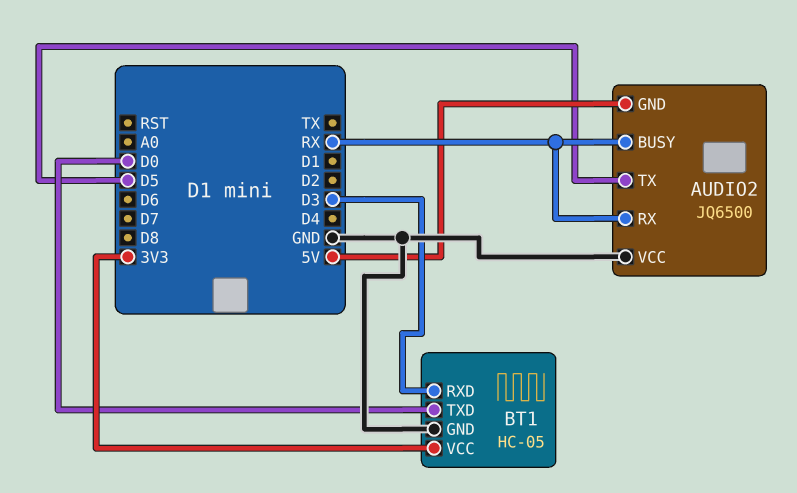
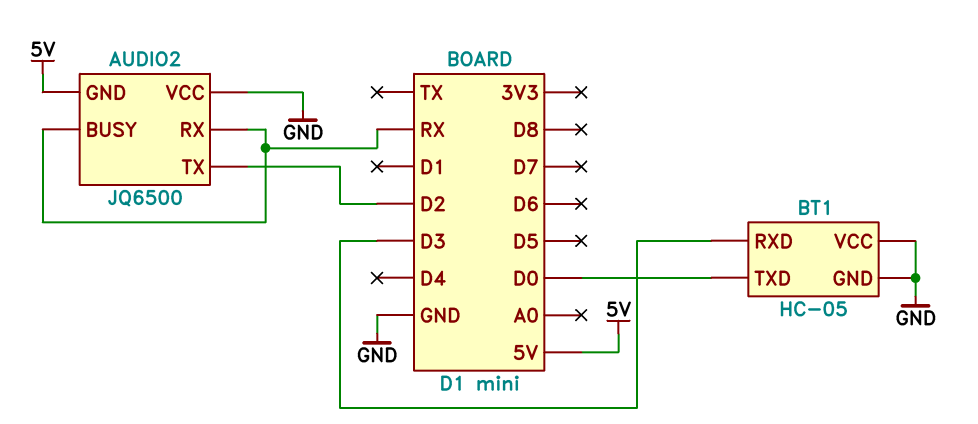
AUDIO2 pin TX: D5 -> D2
BT1 pin VCC: 3V3 -> GND

